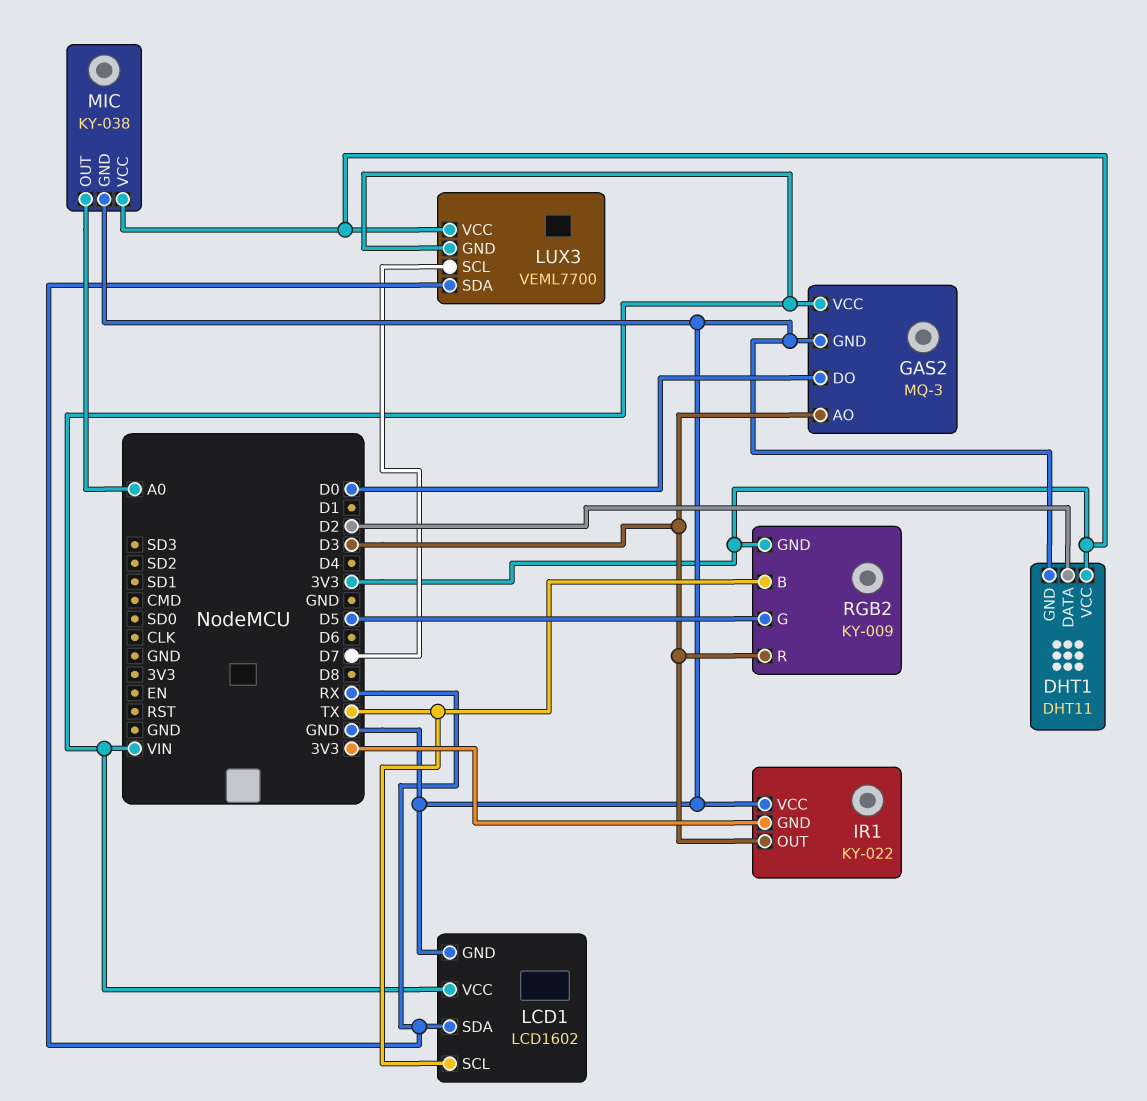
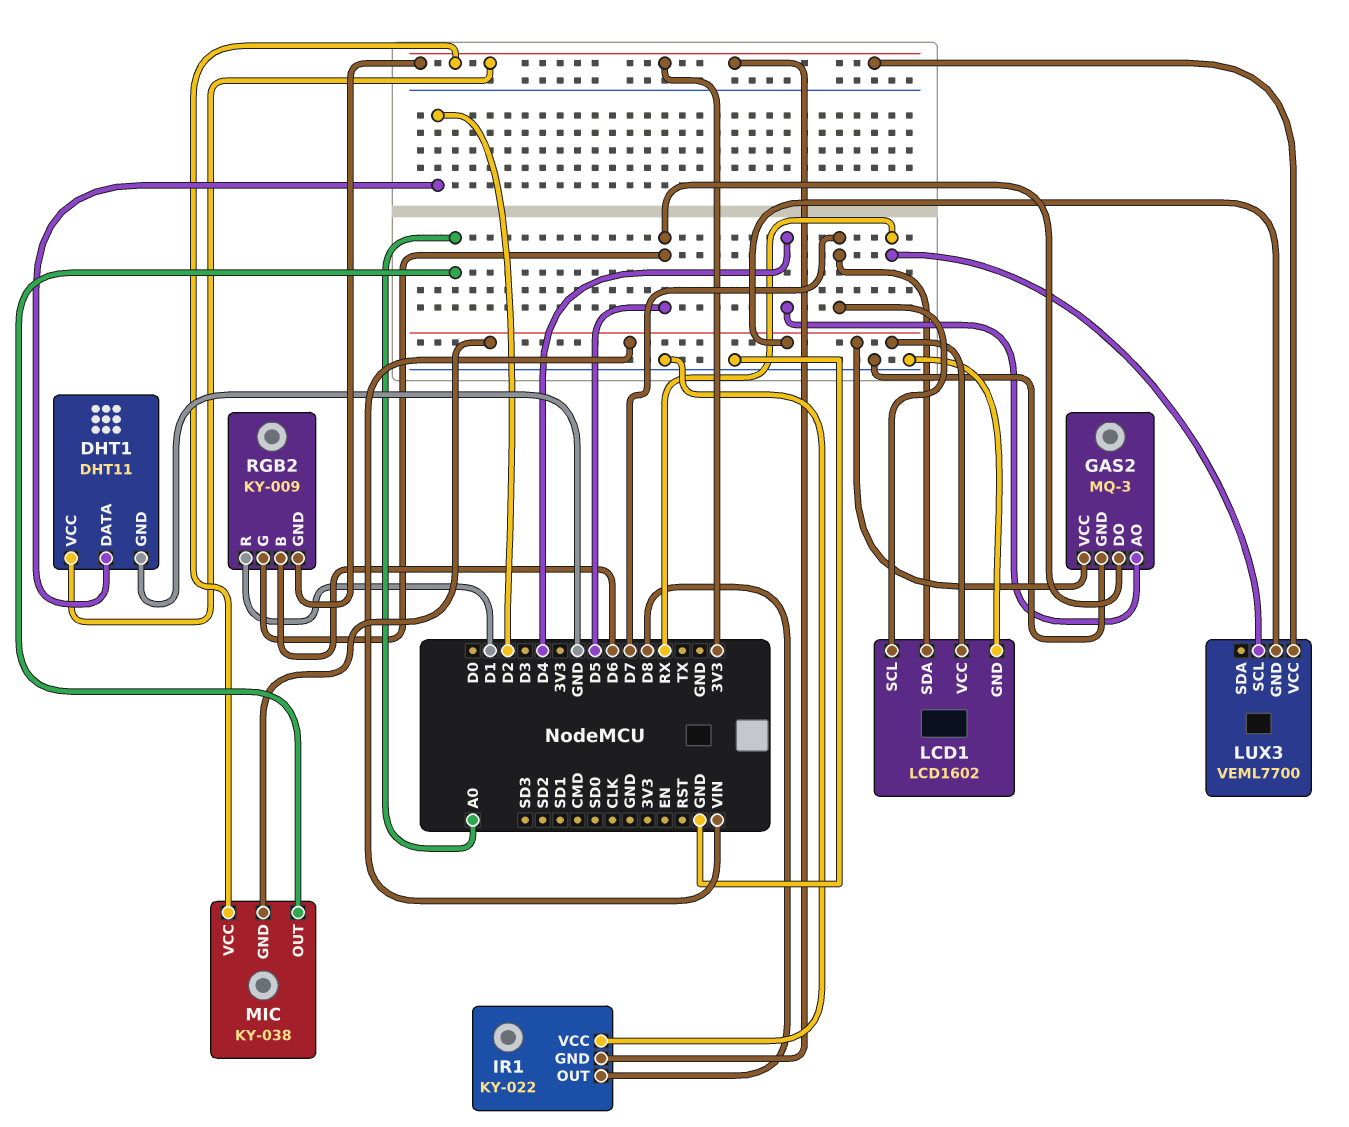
GAS2 pin AO: D3 -> D4
GAS2 pin DO: D0 -> D5
IR1 pin OUT: D3 -> D8
LCD1 pin SCL: TX -> D7
LCD1 pin SDA: RX -> D7
LUX3 pin SCL: D7 -> RX
LUX3 pin SDA: RX -> none
MIC pin GND: GND -> VIN
RGB2 pin B: TX -> D6
RGB2 pin R: D3 -> D1

